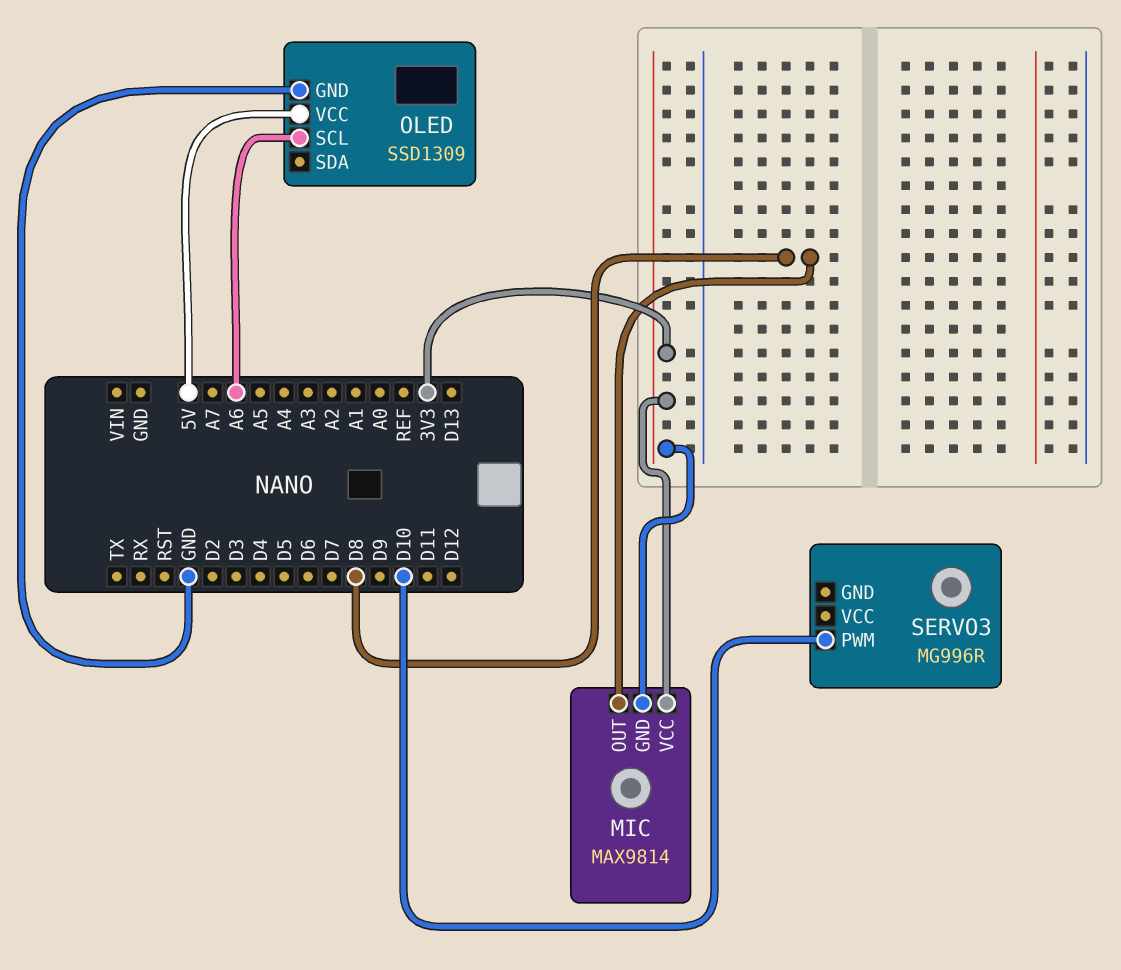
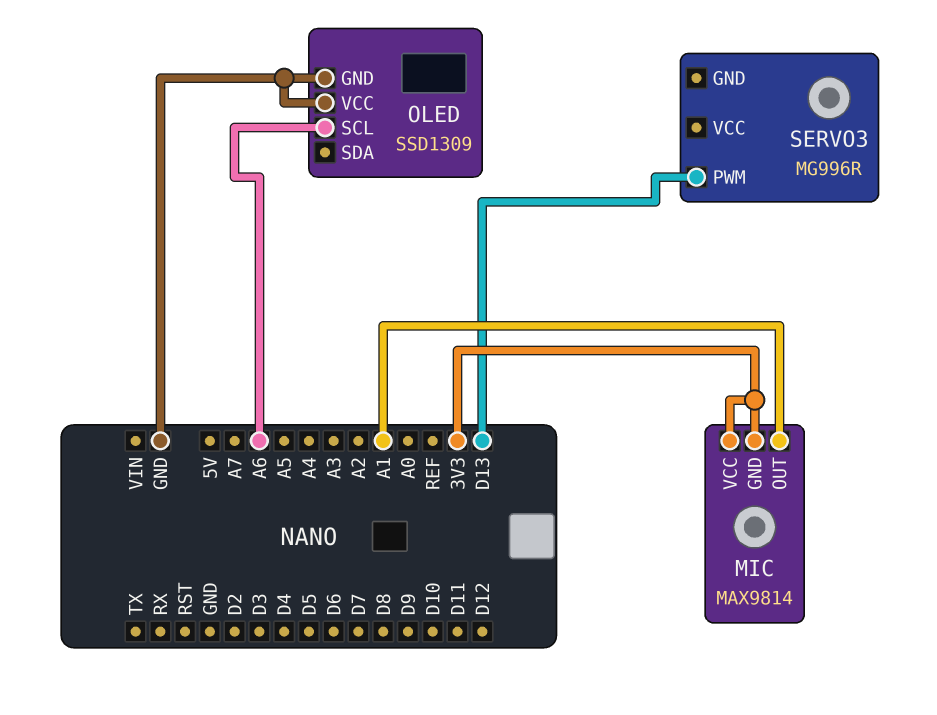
MIC pin OUT: D8 -> A1
OLED pin VCC: 5V -> GND
SERVO3 pin PWM: D10 -> D13

